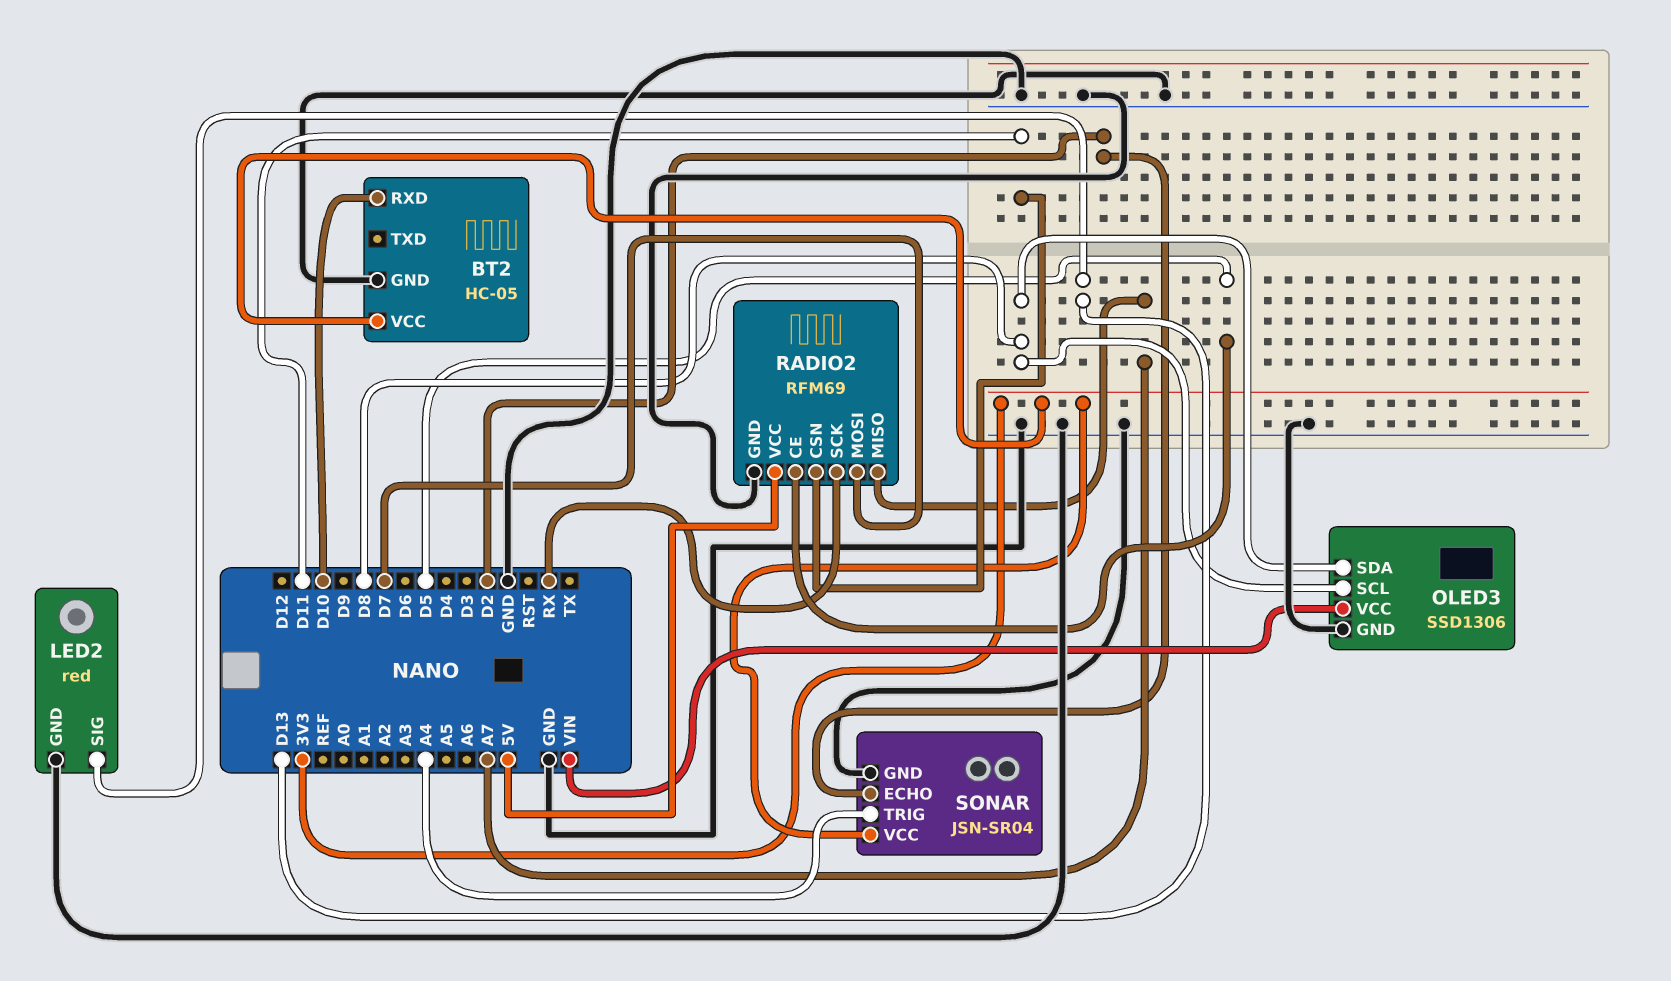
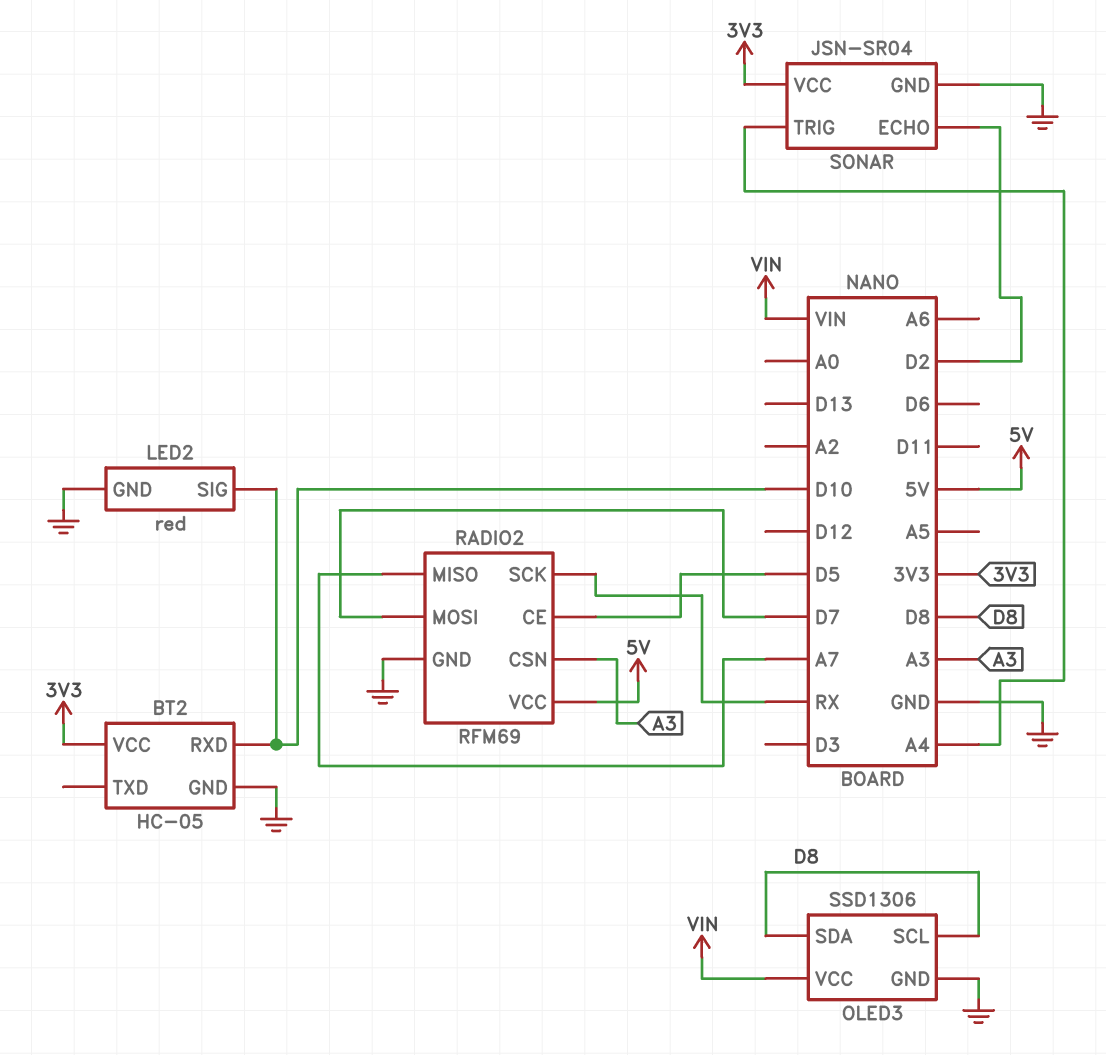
LED2 pin SIG: D13 -> D10
RADIO2 pin CSN: D11 -> A3

